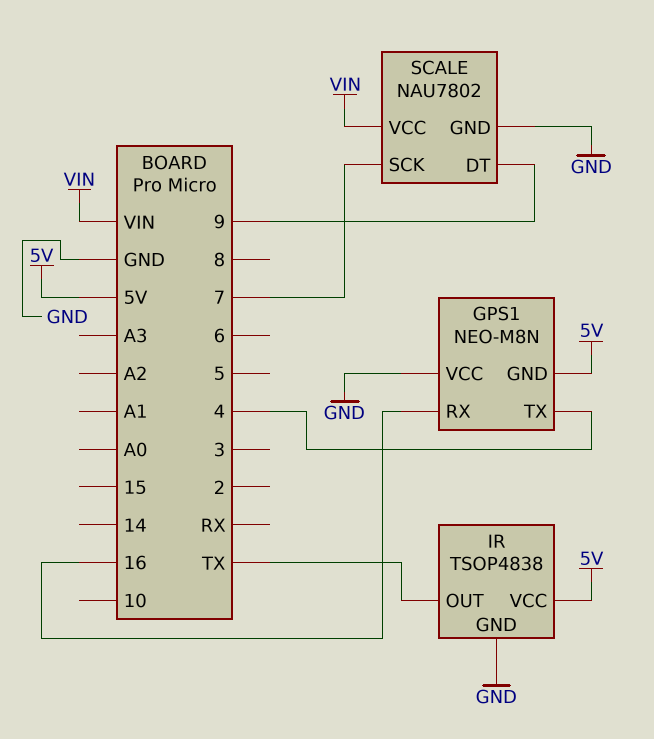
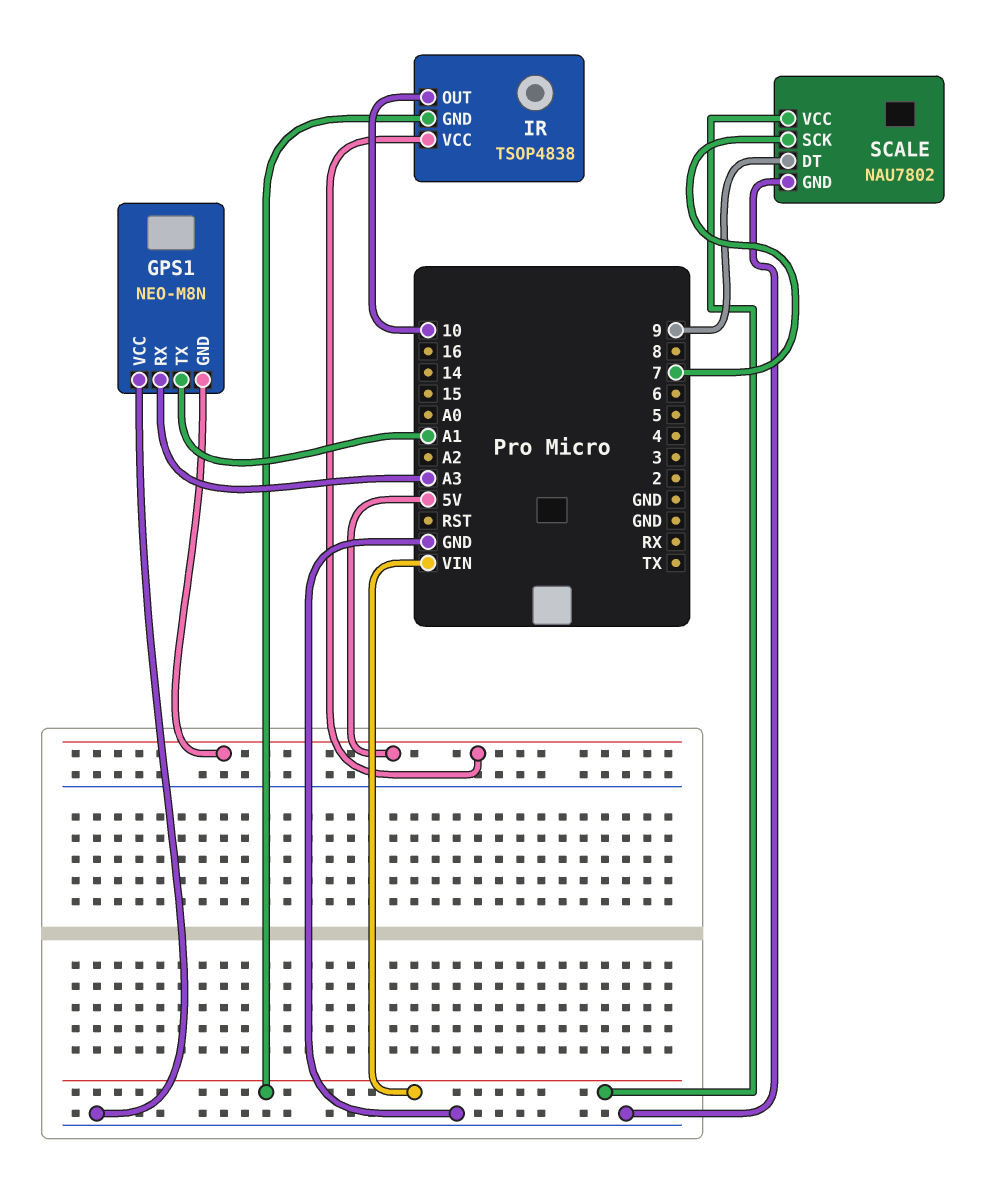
GPS1 pin RX: 16 -> A3
GPS1 pin TX: 4 -> A1
IR pin GND: GND -> VIN
IR pin OUT: TX -> 10

